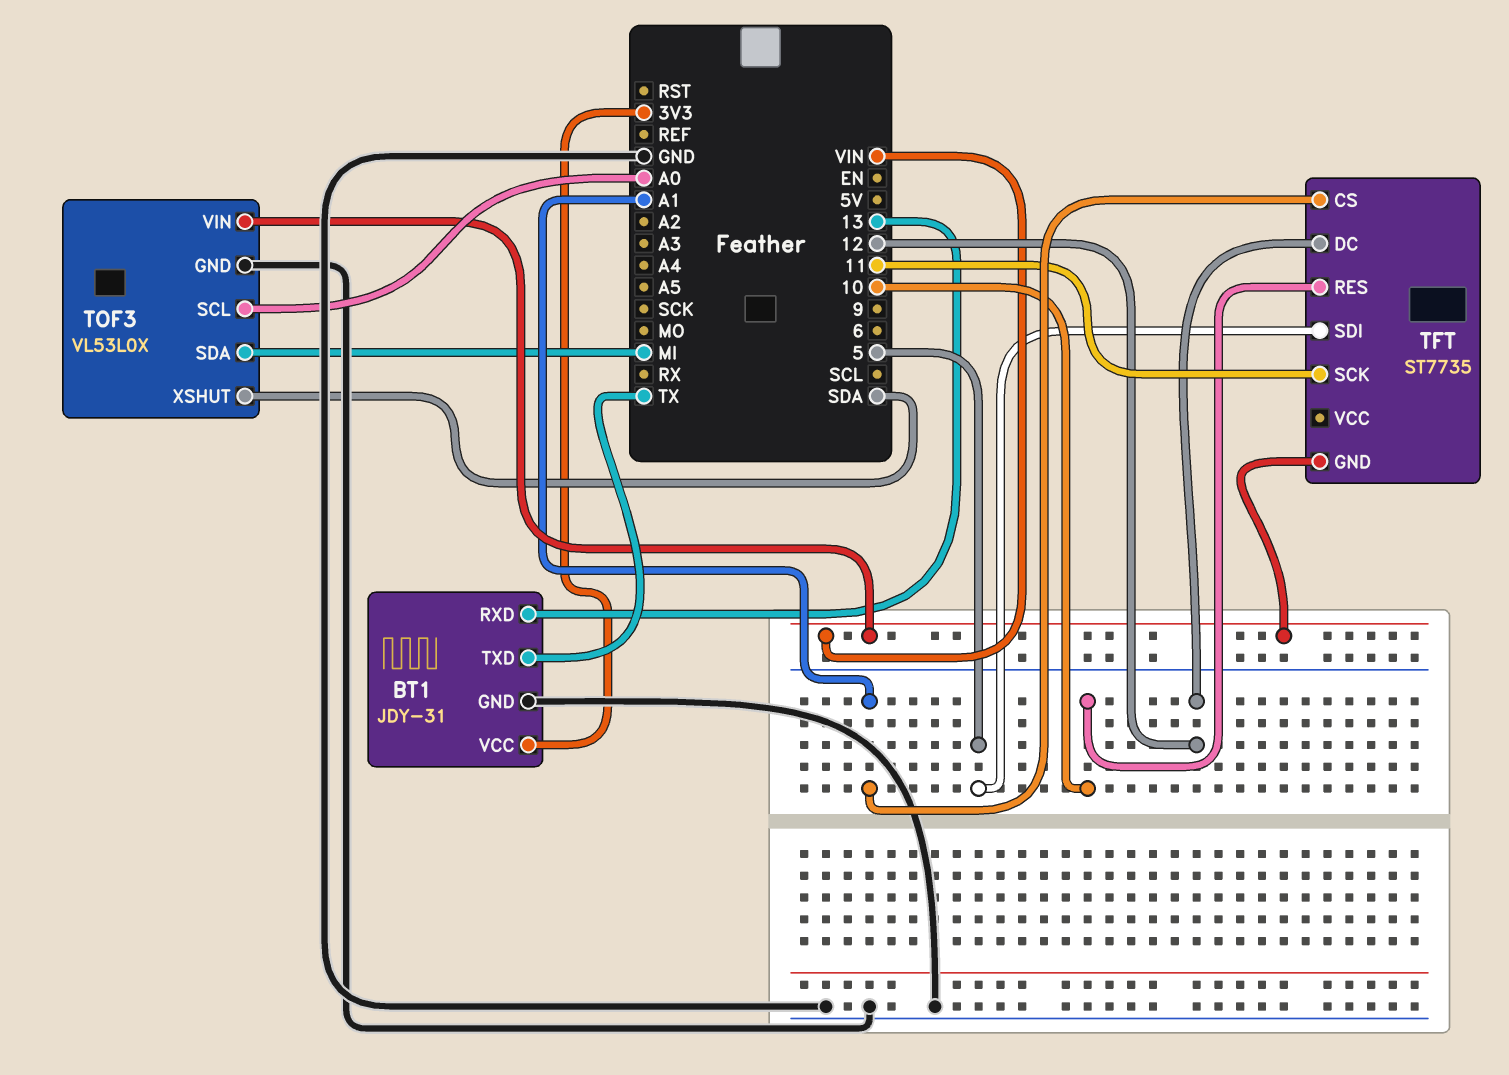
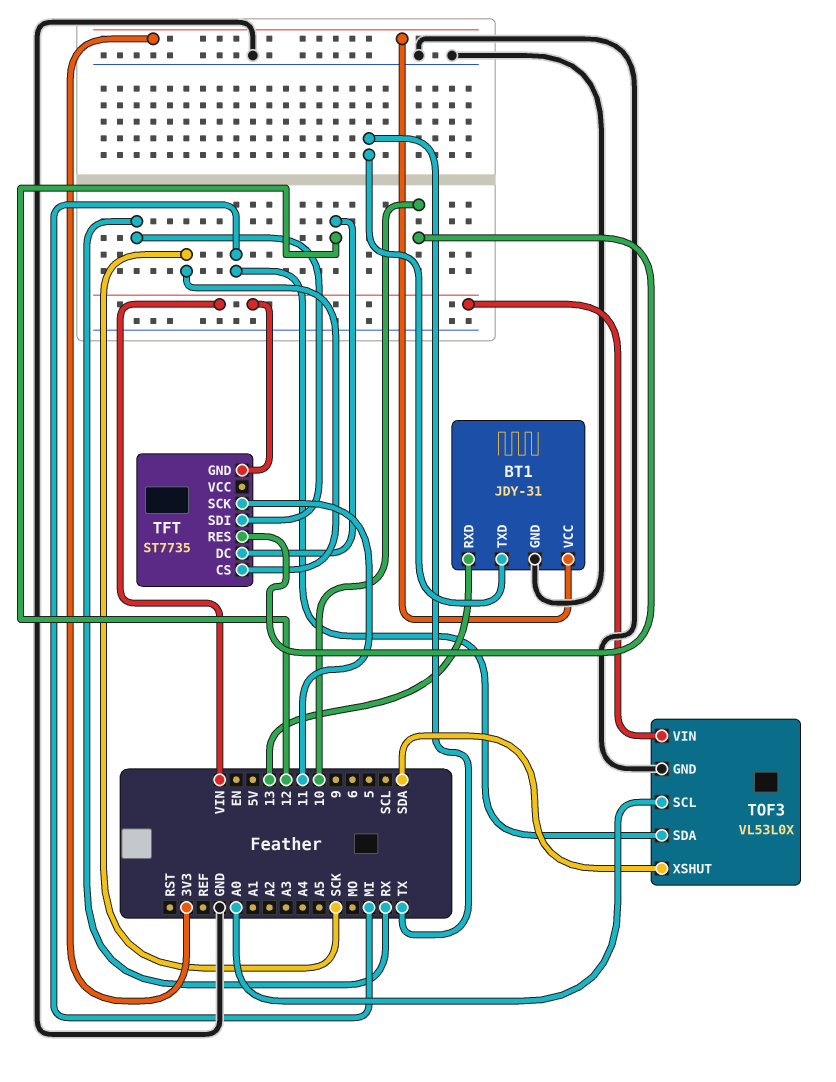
TFT pin CS: A1 -> SCK
TFT pin SDI: 5 -> RX

